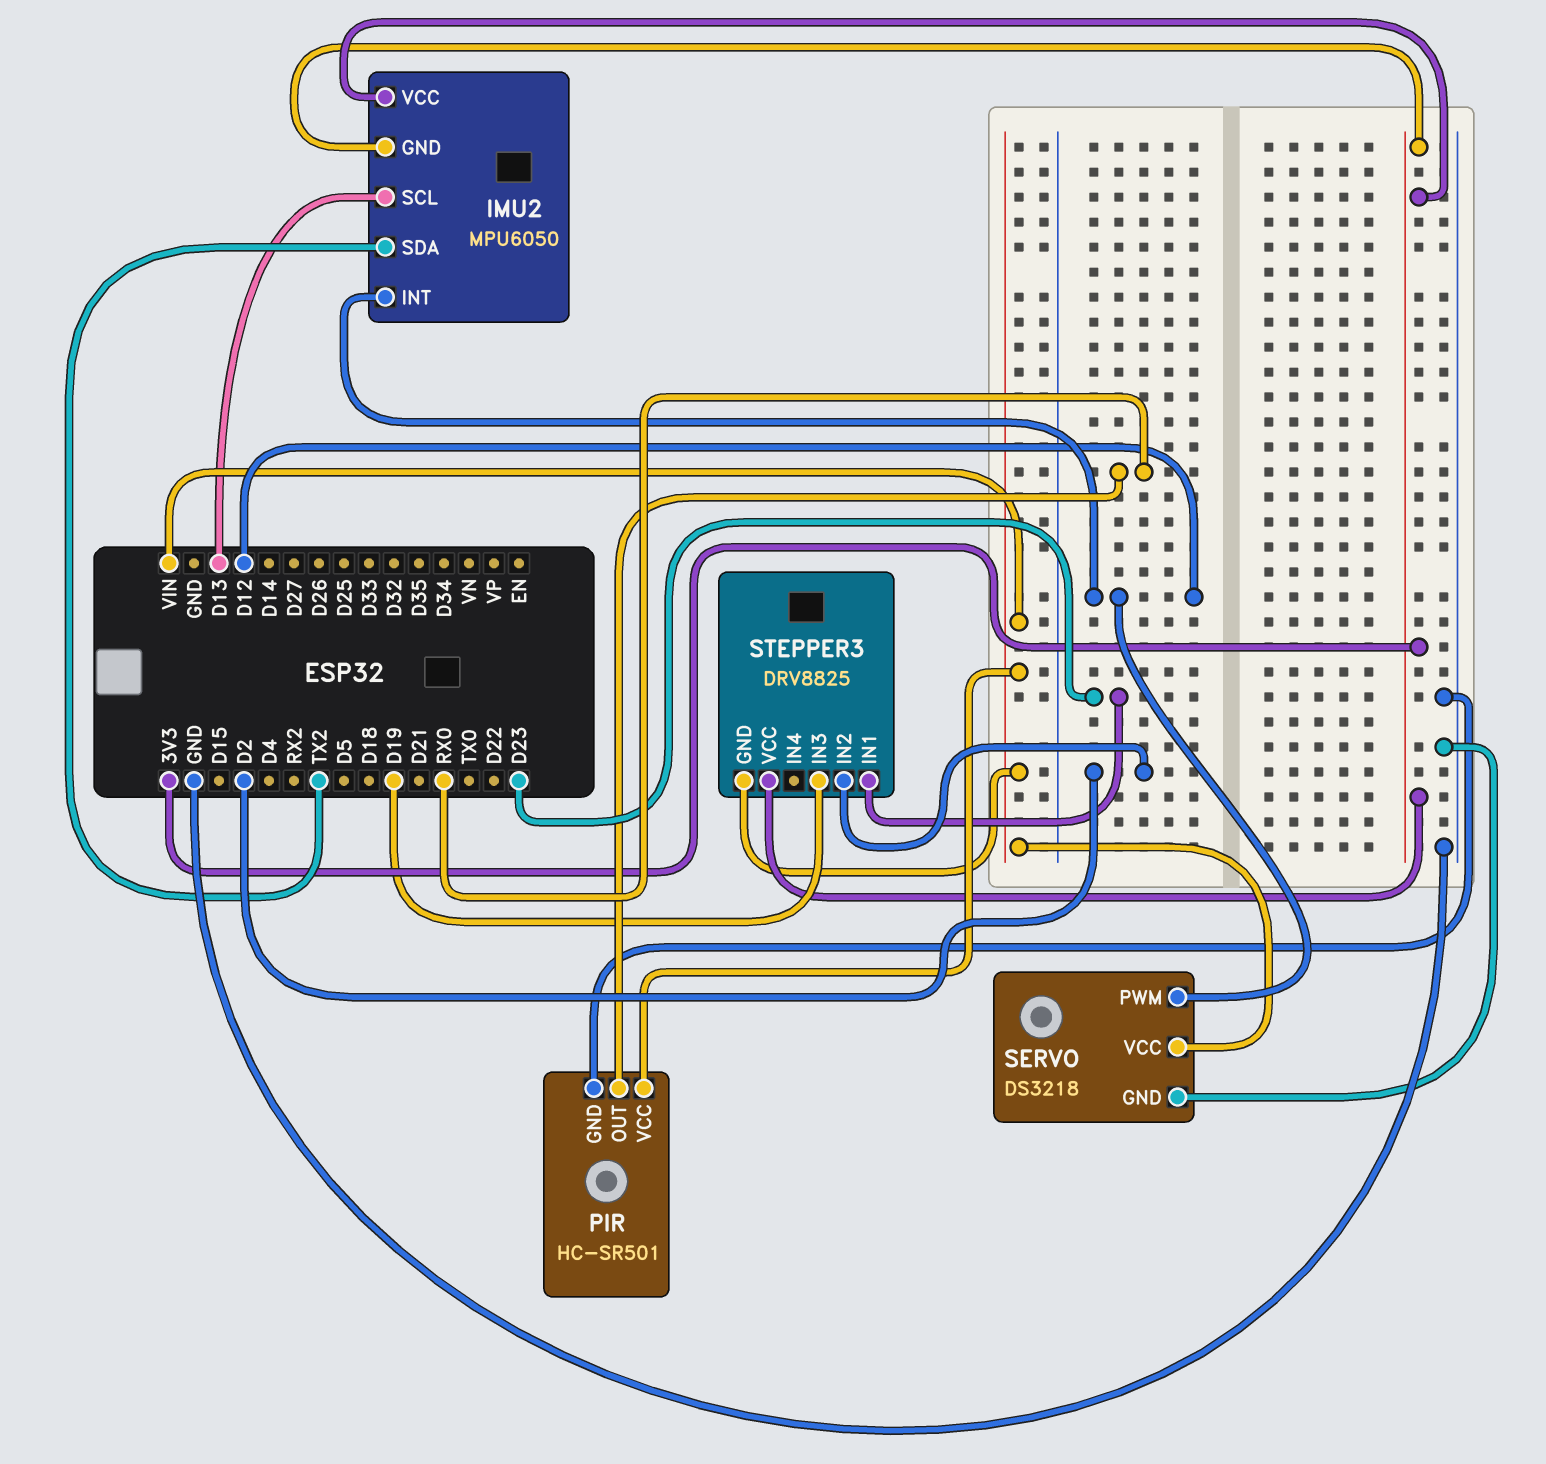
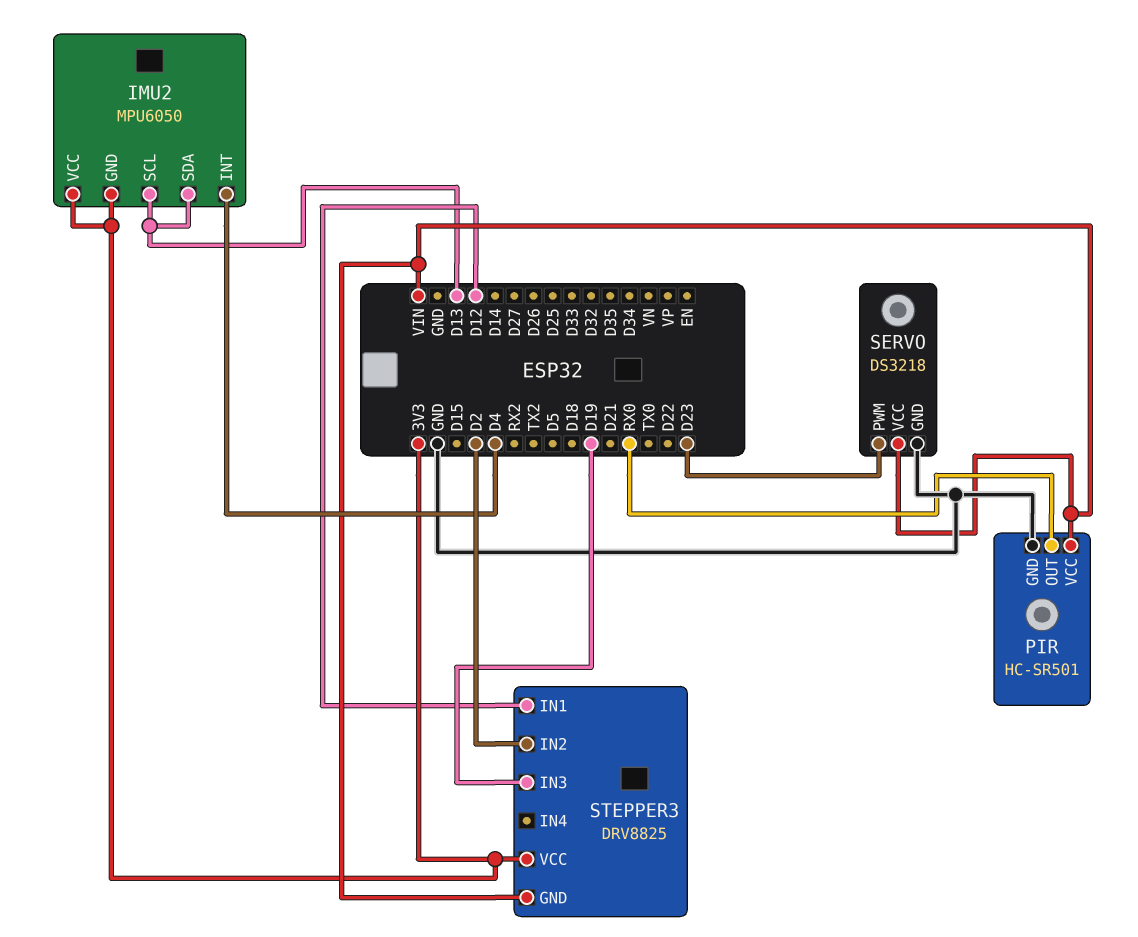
IMU2 pin INT: D12 -> D4
IMU2 pin SDA: TX2 -> D13
SERVO pin PWM: D12 -> D23
STEPPER3 pin IN1: D23 -> D12

